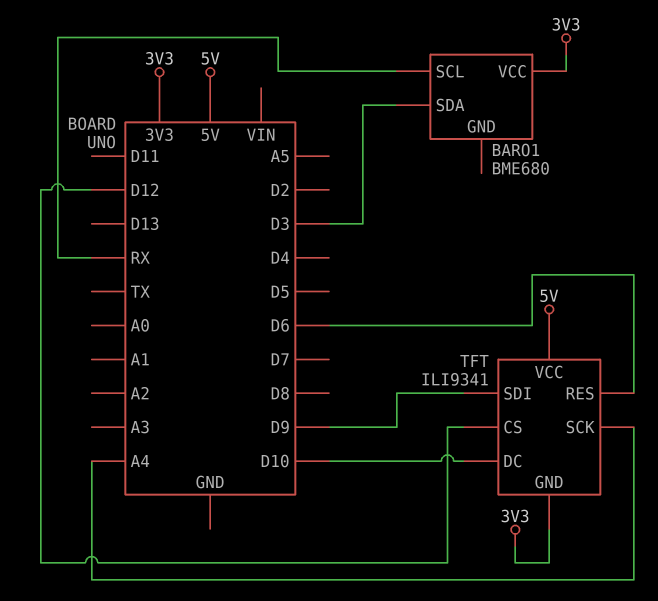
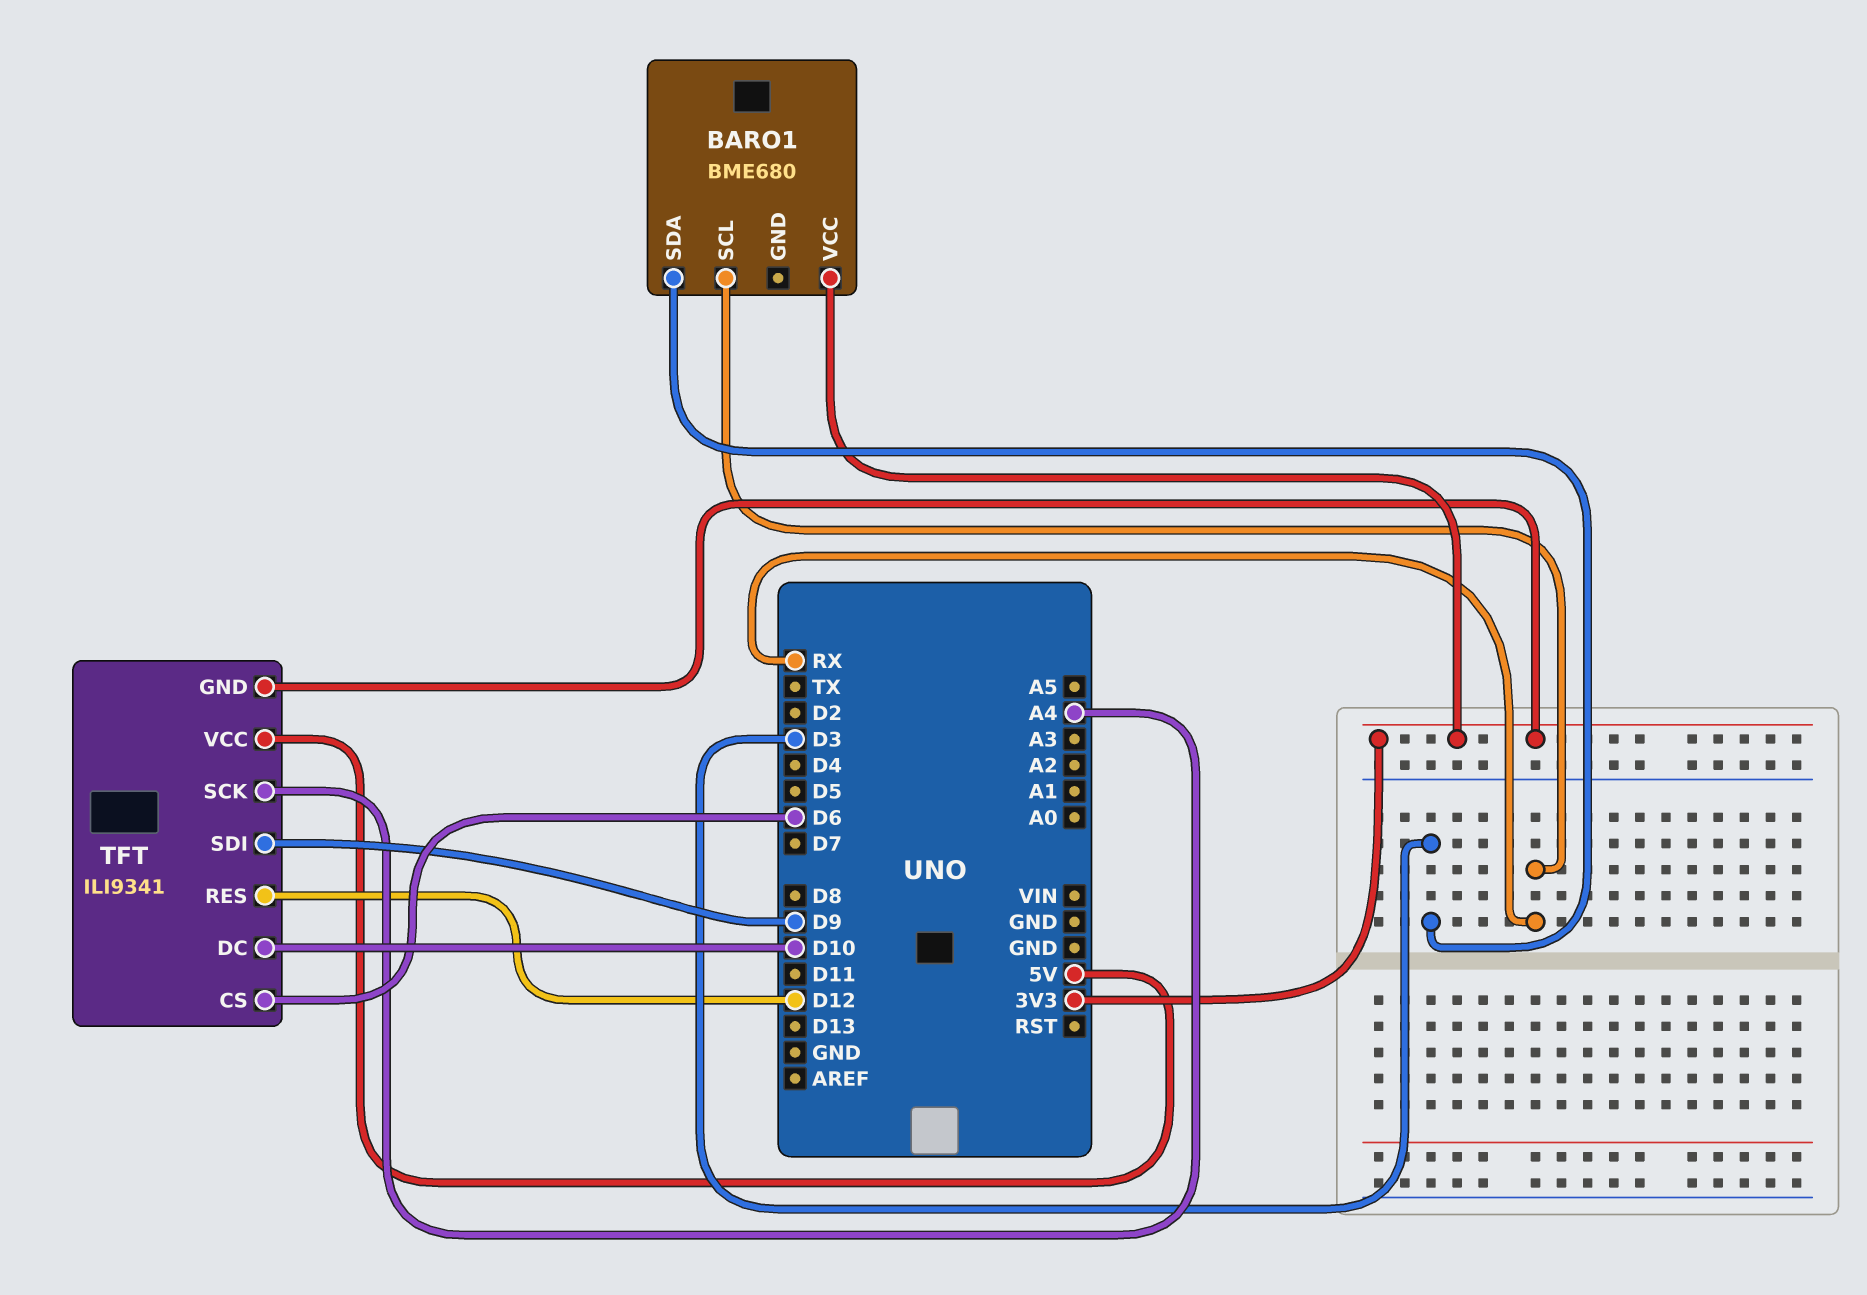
TFT pin CS: D12 -> D6
TFT pin RES: D6 -> D12

